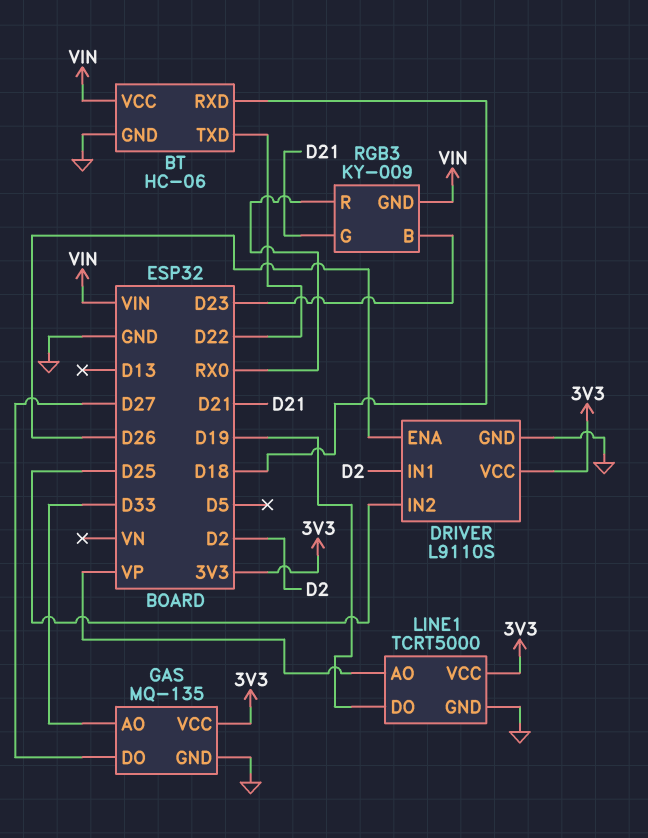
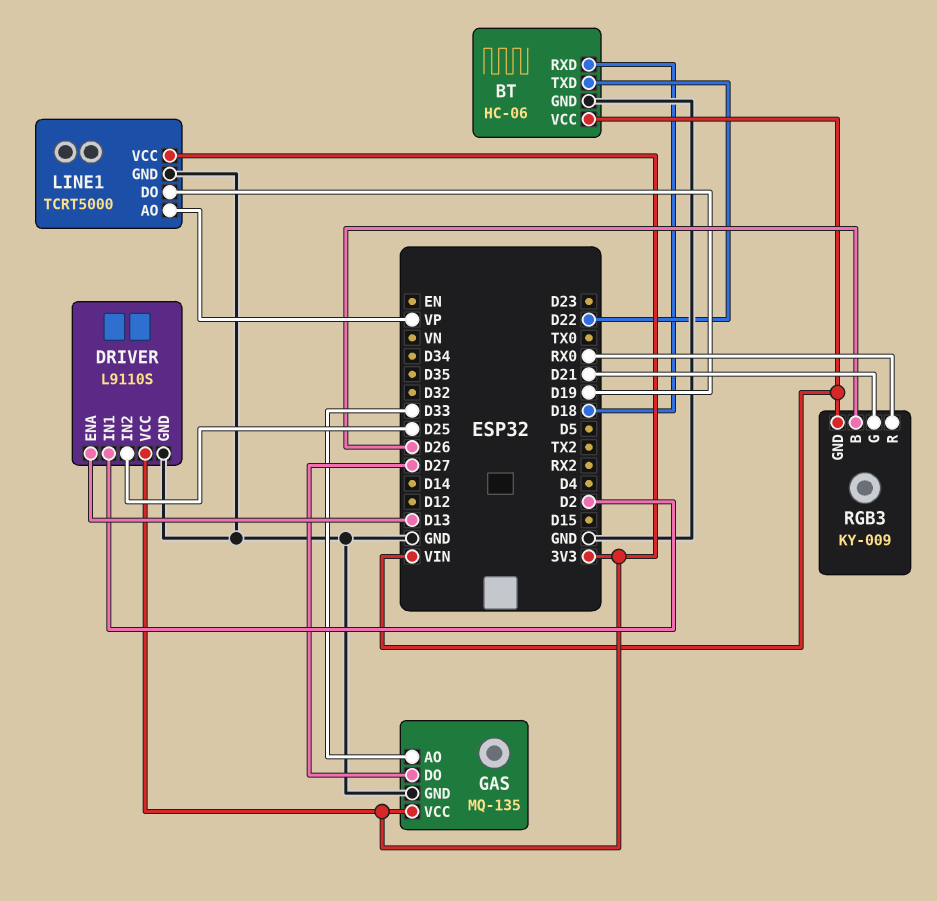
DRIVER pin ENA: D26 -> D13
RGB3 pin B: D23 -> D26

